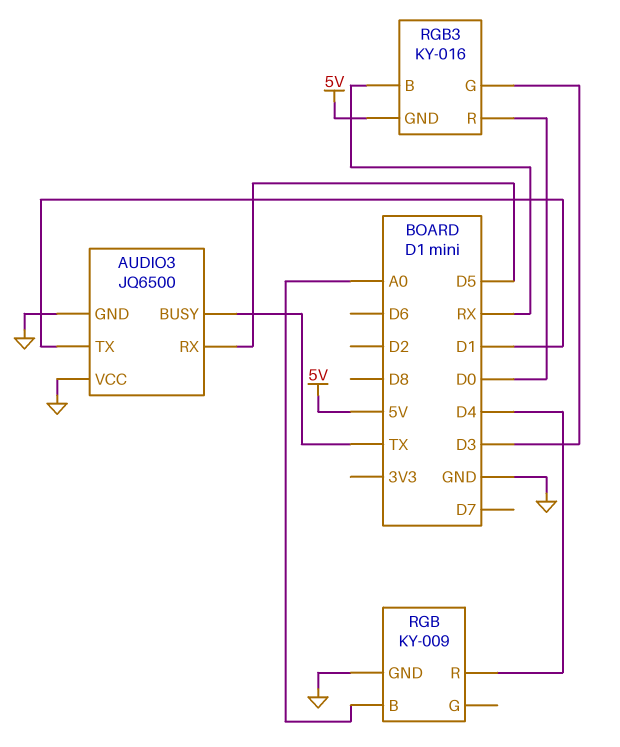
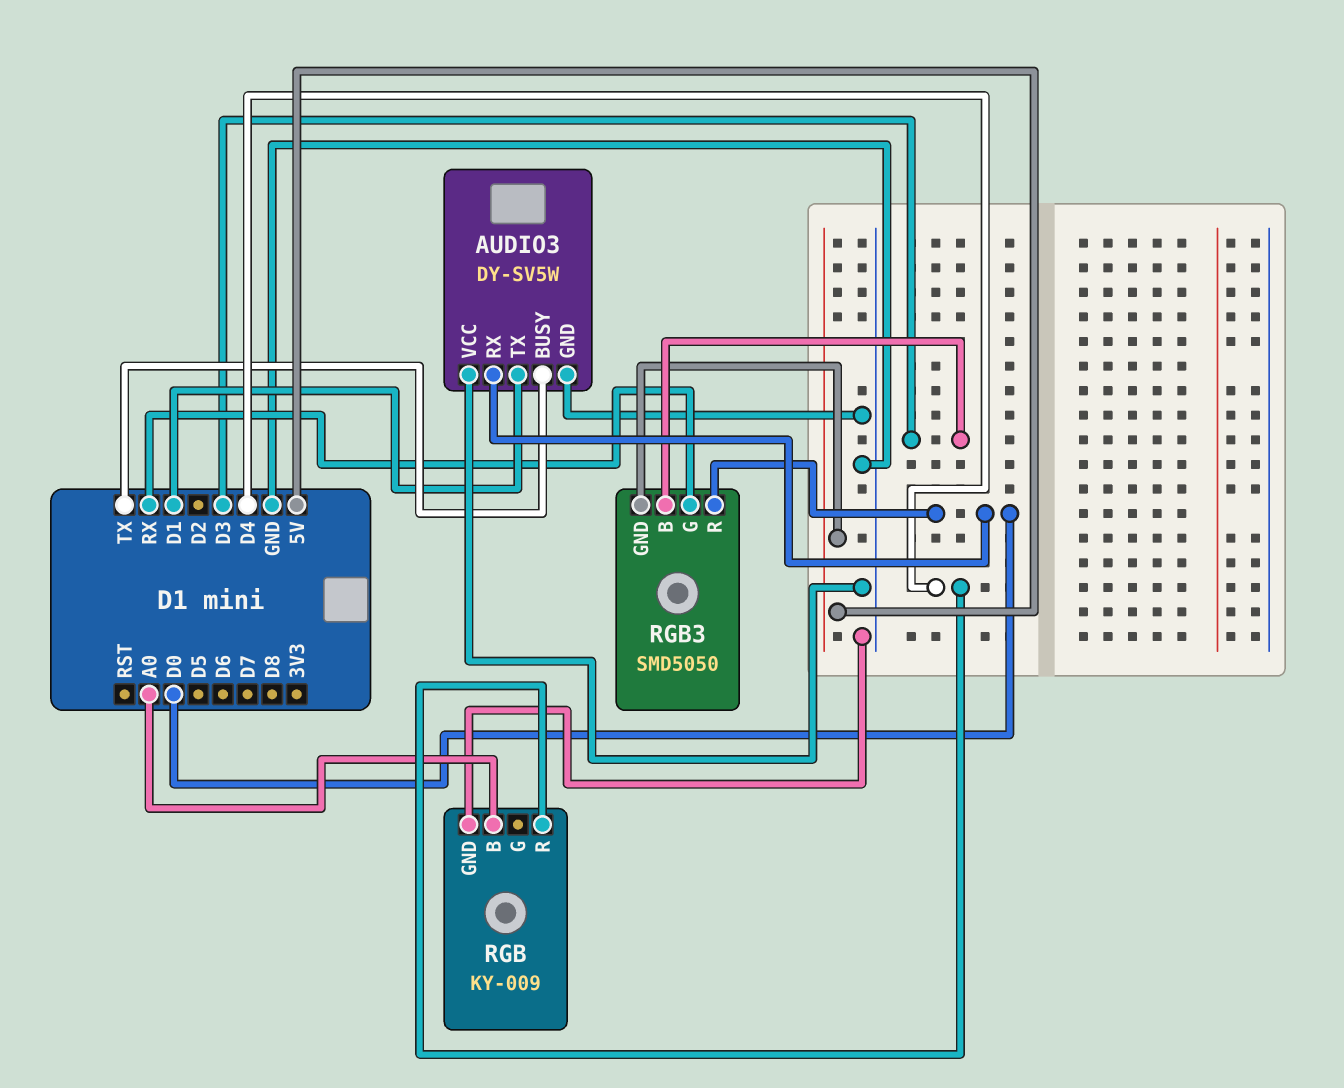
AUDIO3: JQ6500 -> DY-SV5W
AUDIO3 pin RX: D5 -> D0
RGB3: KY-016 -> SMD5050
RGB3 pin B: RX -> D3
RGB3 pin G: D3 -> RX

